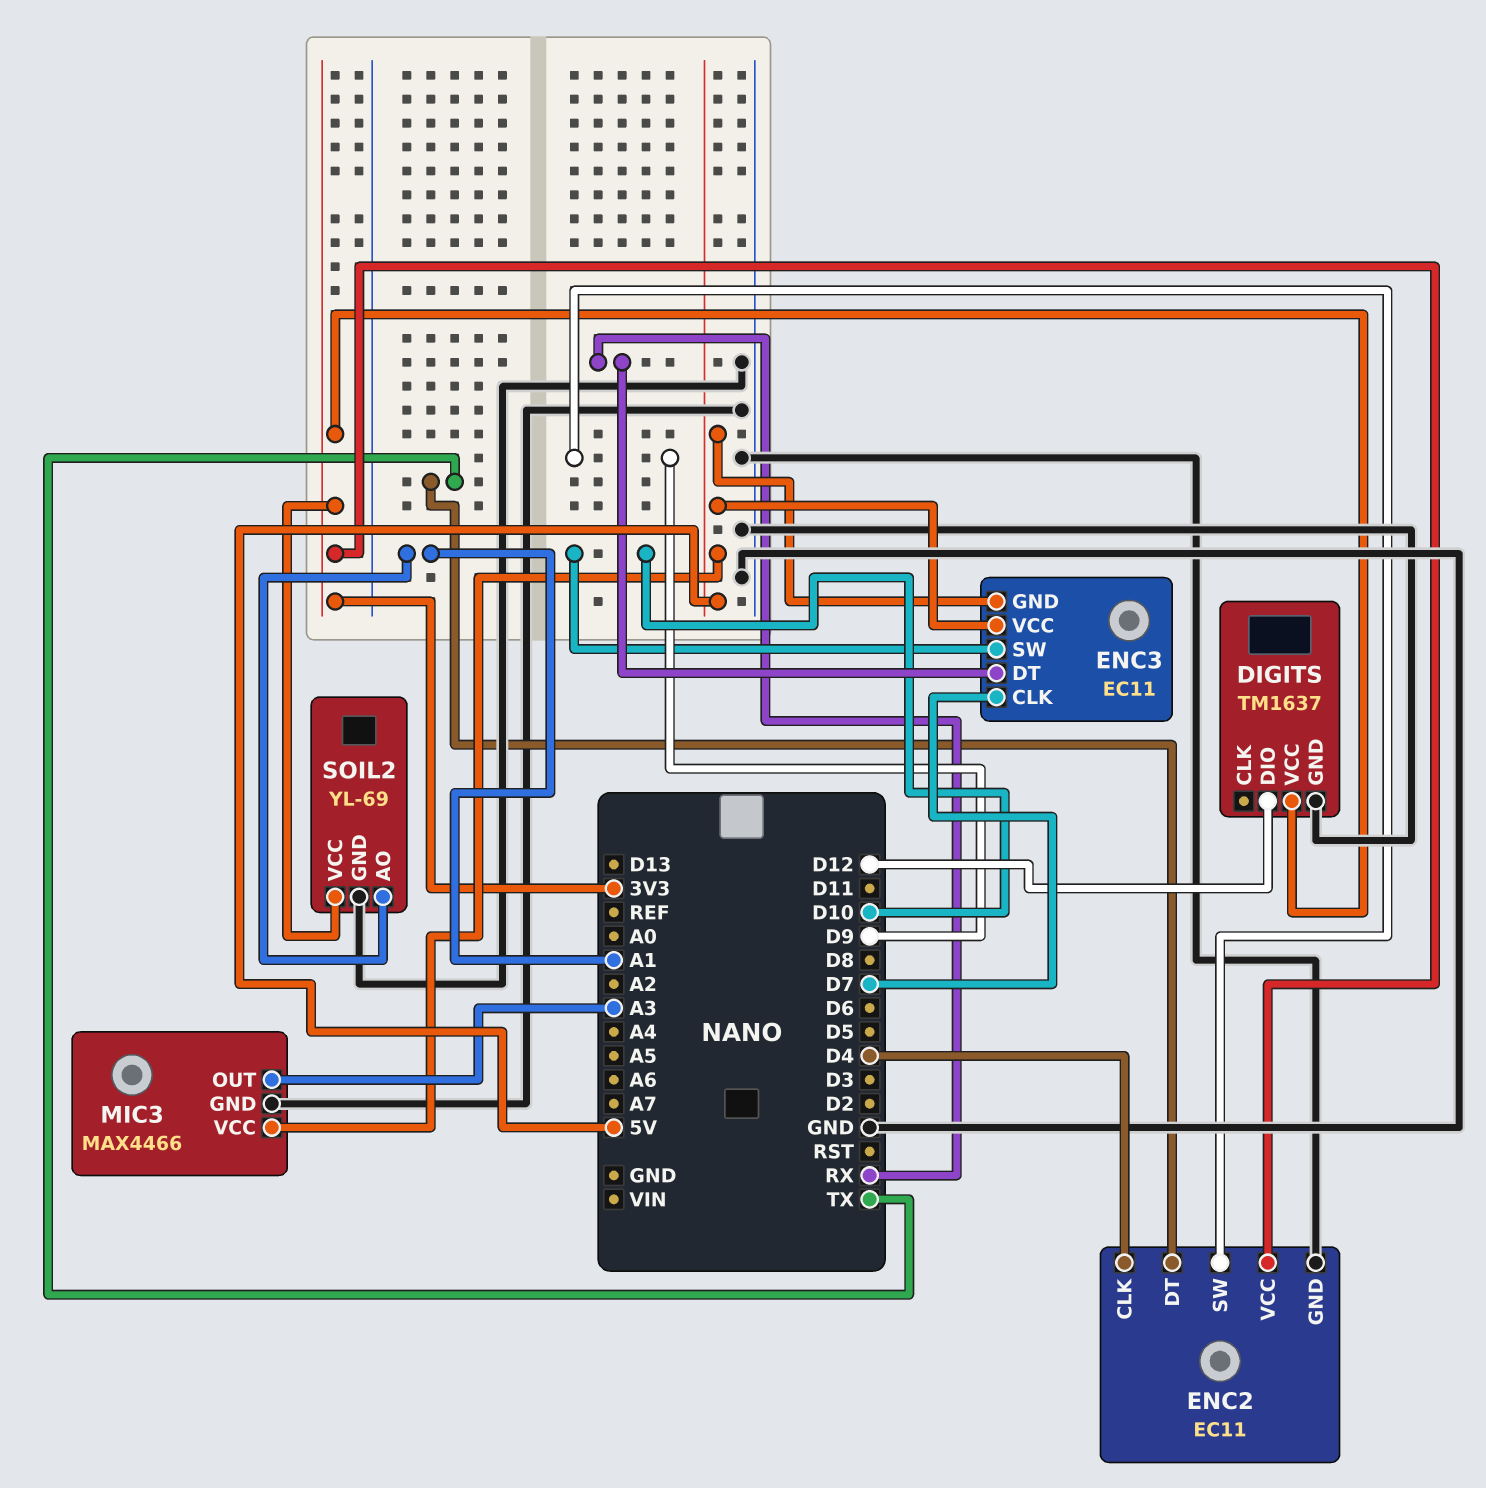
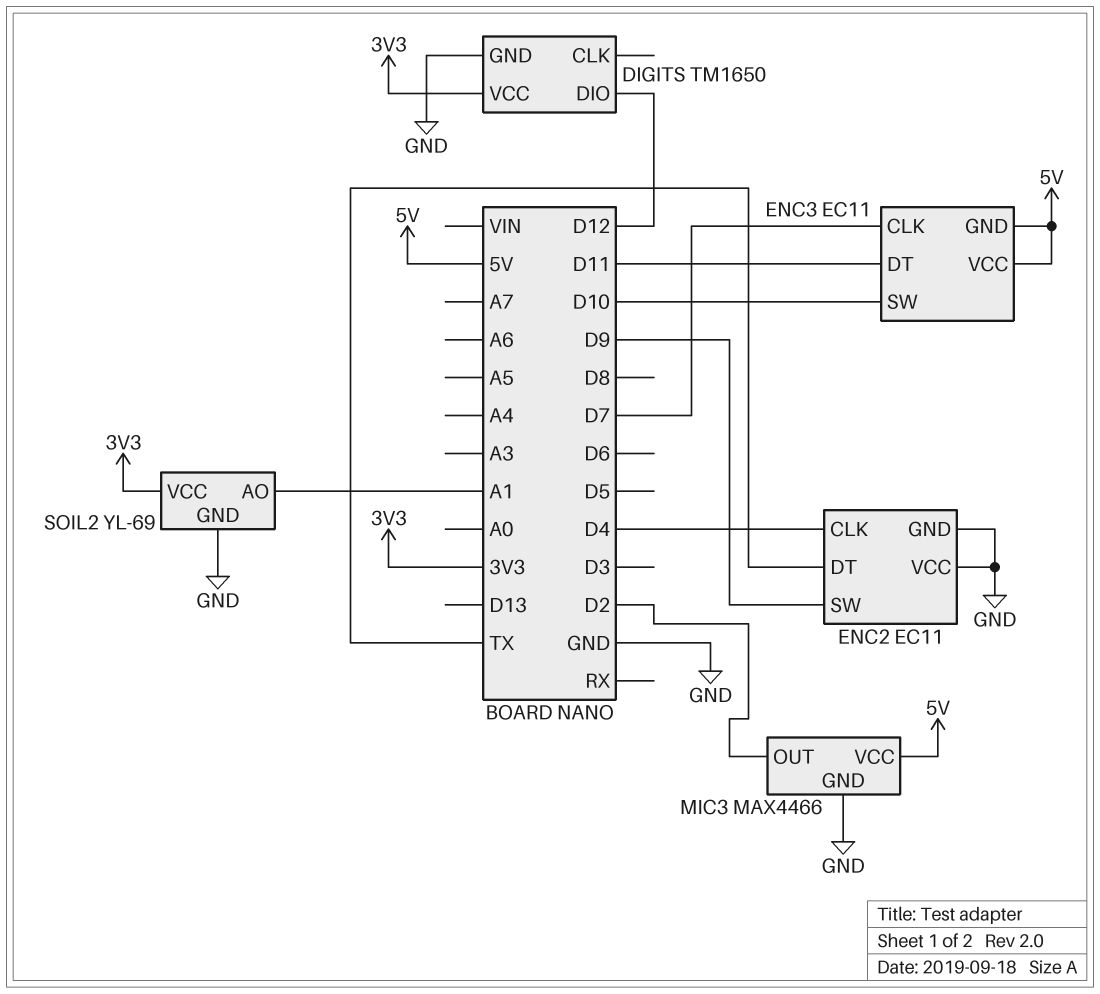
DIGITS: TM1637 -> TM1650
ENC2 pin VCC: 3V3 -> GND
ENC3 pin DT: RX -> D11
MIC3 pin OUT: A3 -> D2

